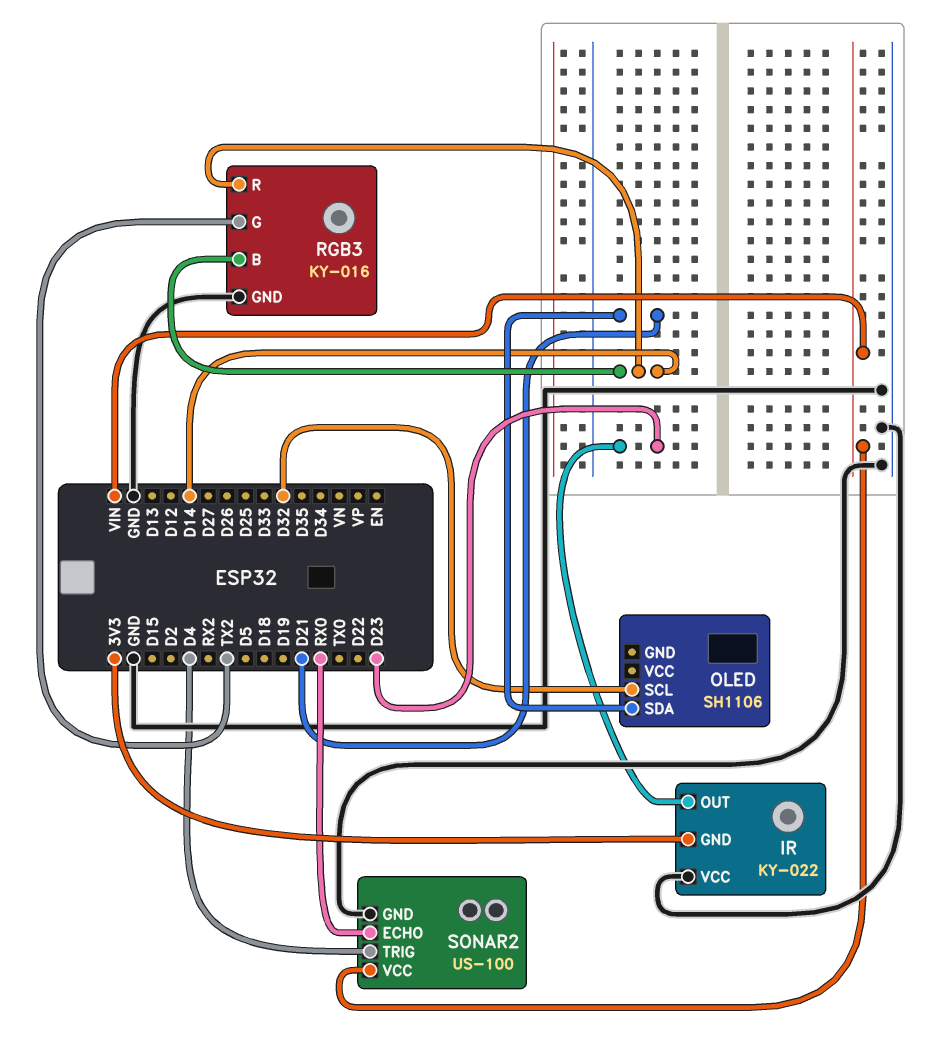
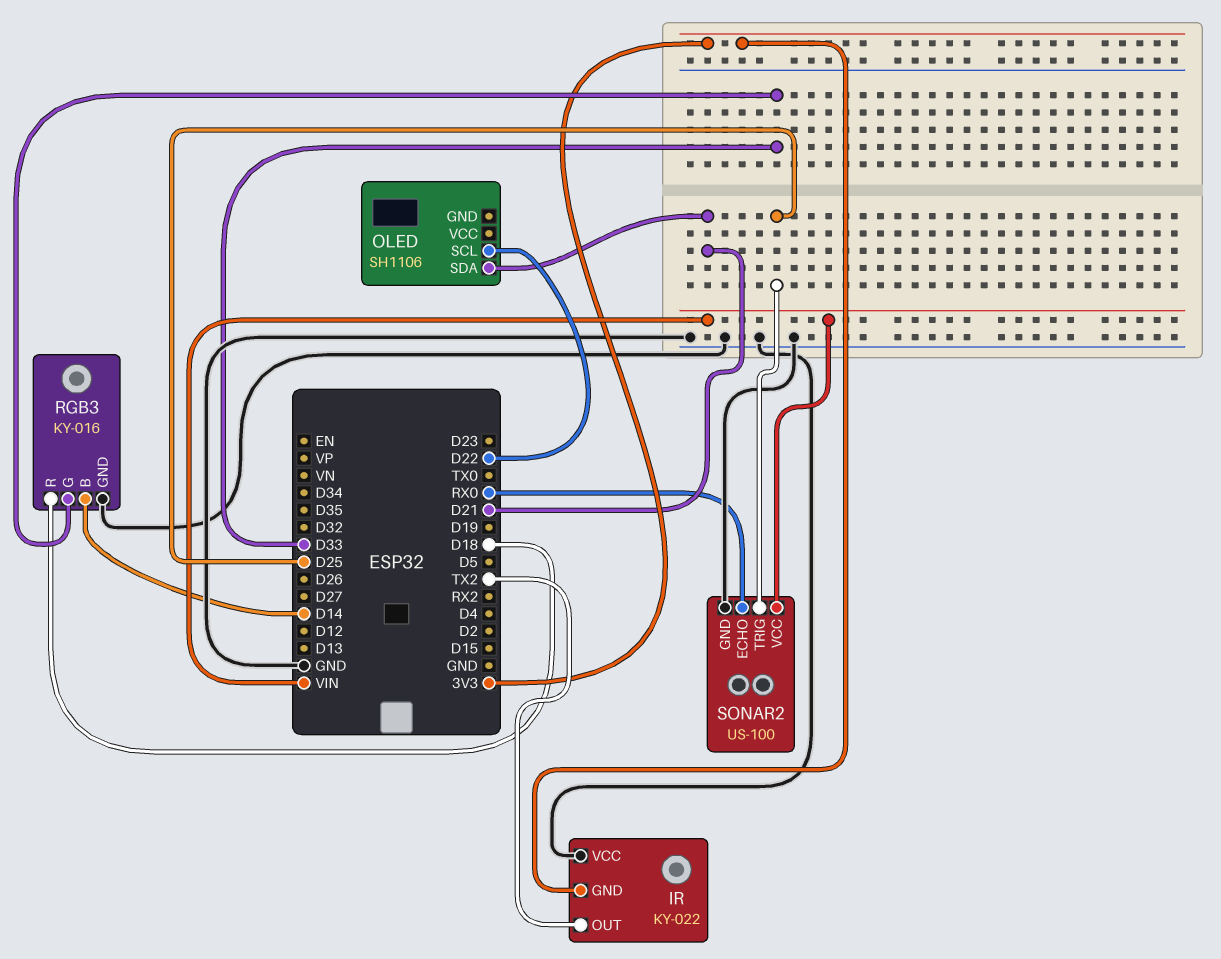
IR pin OUT: D23 -> TX2
OLED pin SCL: D32 -> D22
RGB3 pin G: TX2 -> D33
RGB3 pin R: D14 -> D18
SONAR2 pin TRIG: D4 -> D25

